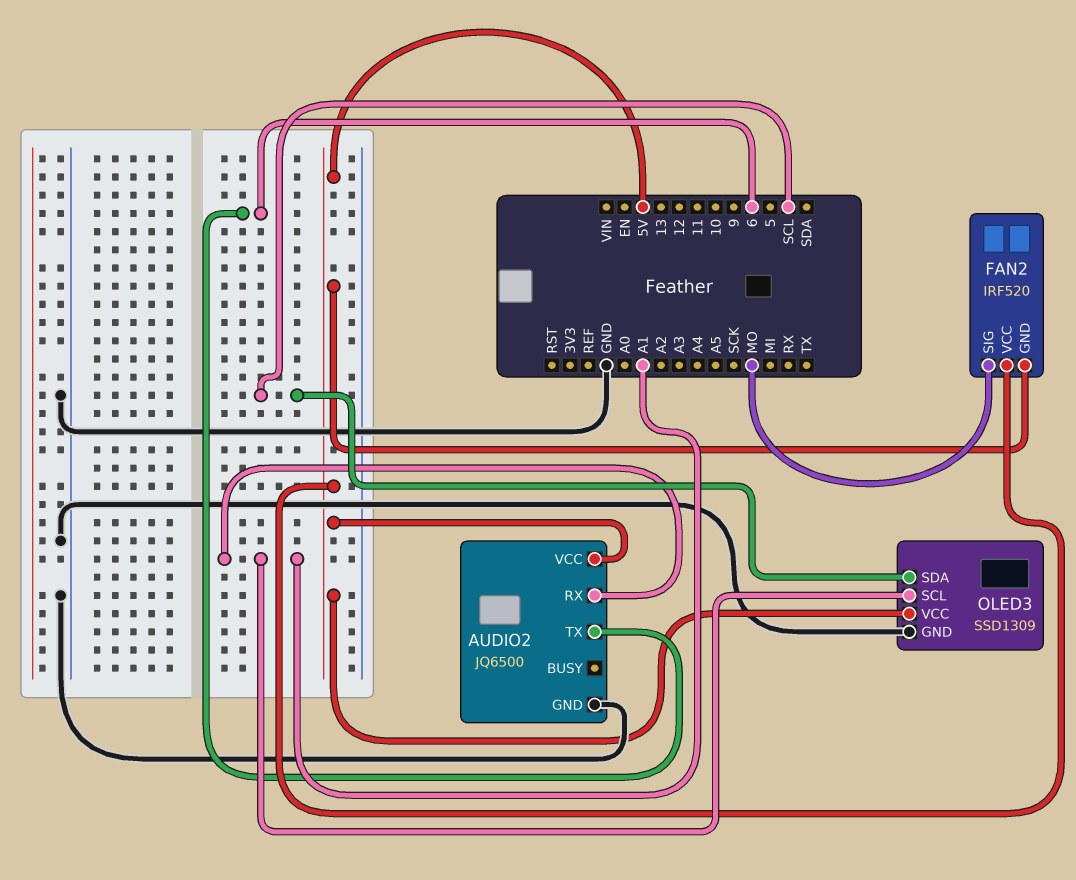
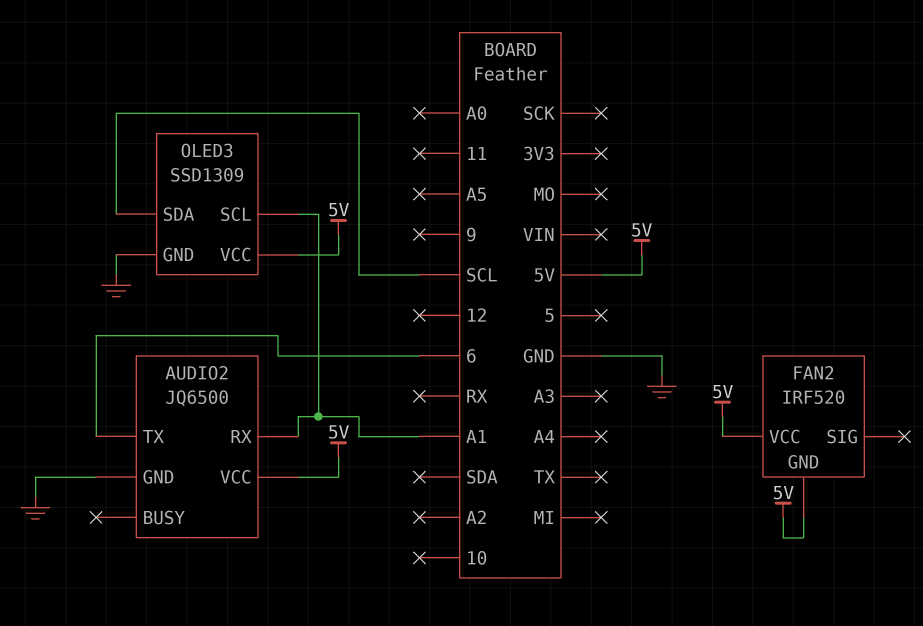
FAN2 pin SIG: MO -> none

